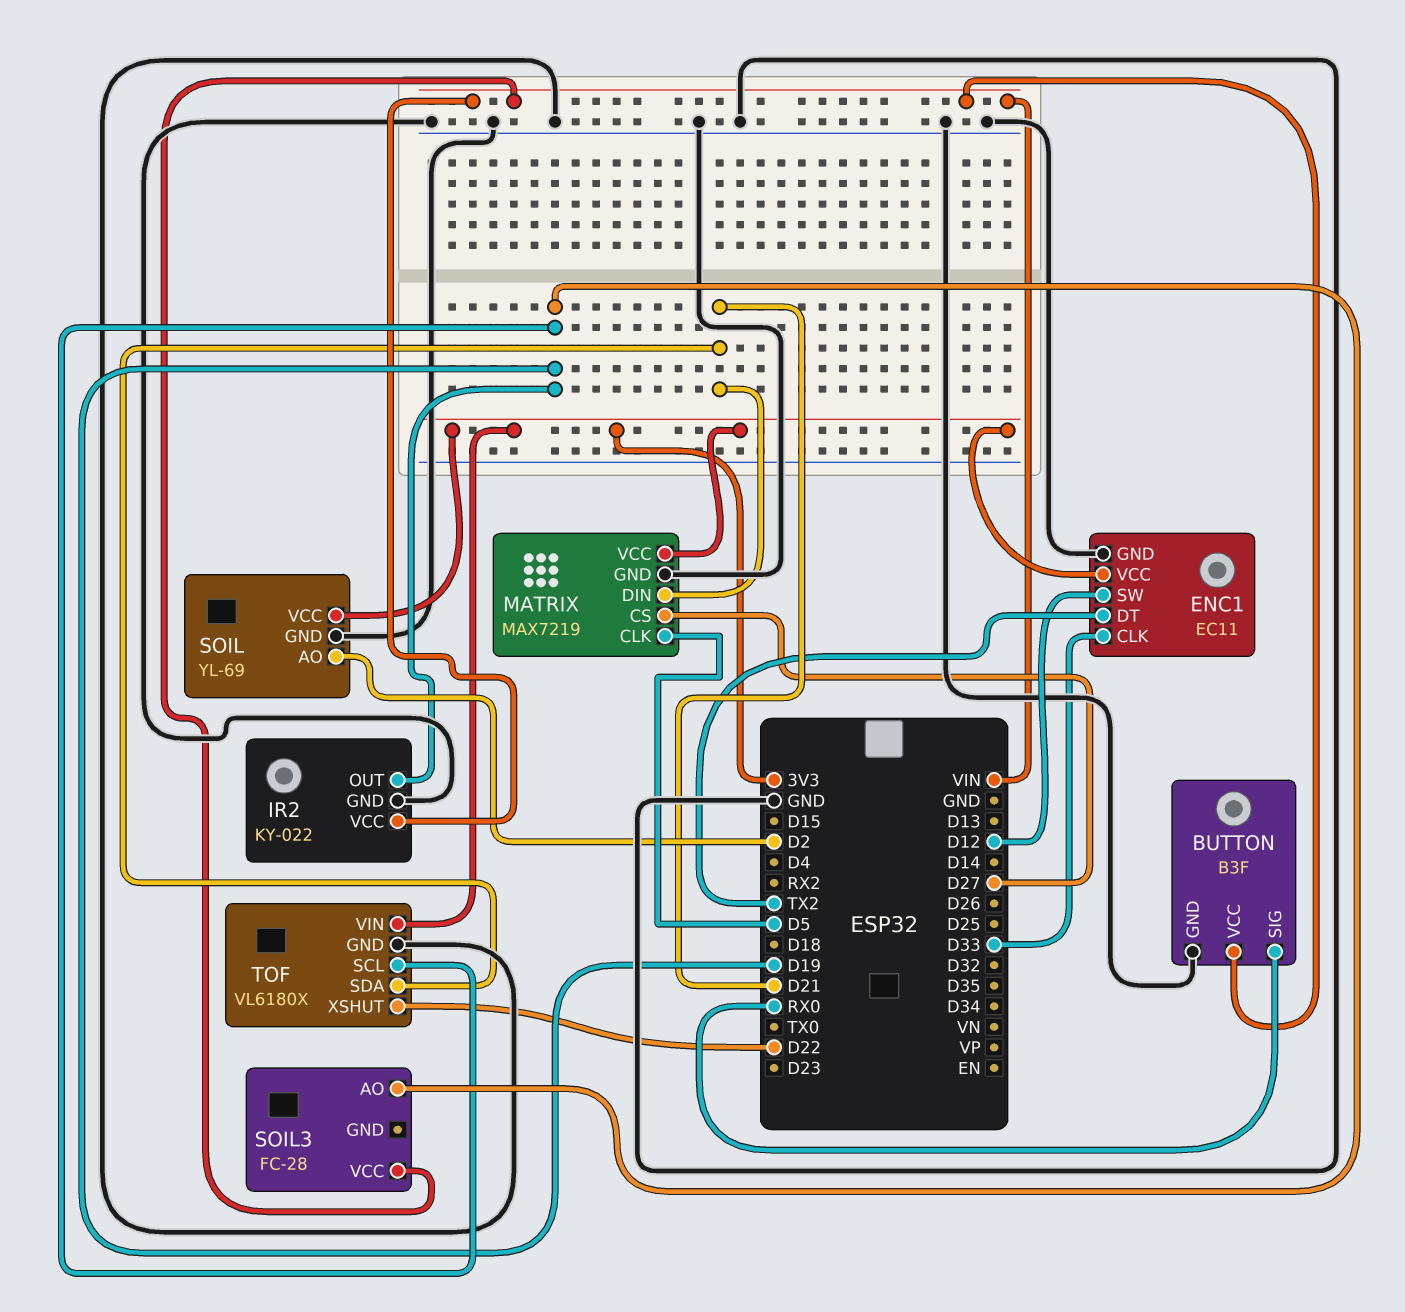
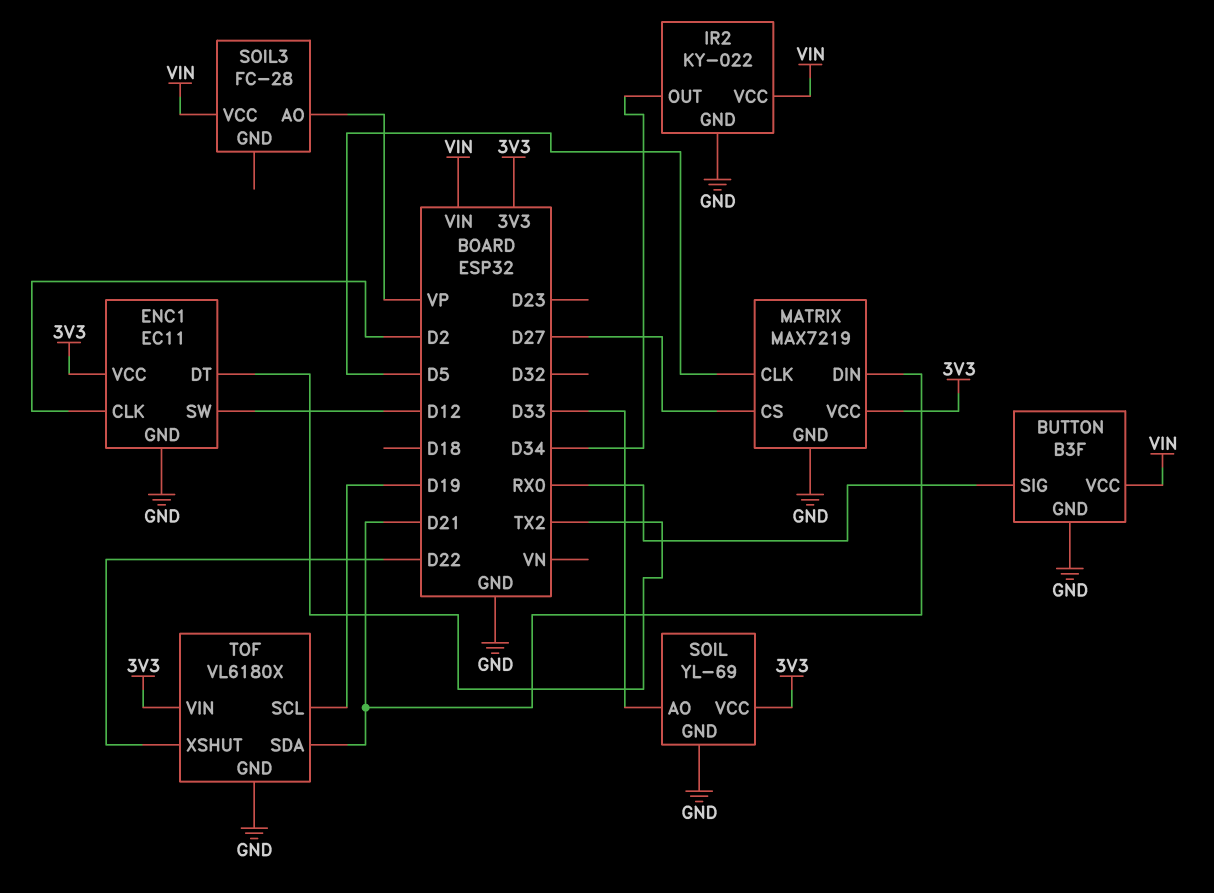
ENC1 pin CLK: D33 -> D2
IR2 pin OUT: D19 -> D34
SOIL pin AO: D2 -> D33
SOIL3 pin AO: D19 -> VP

